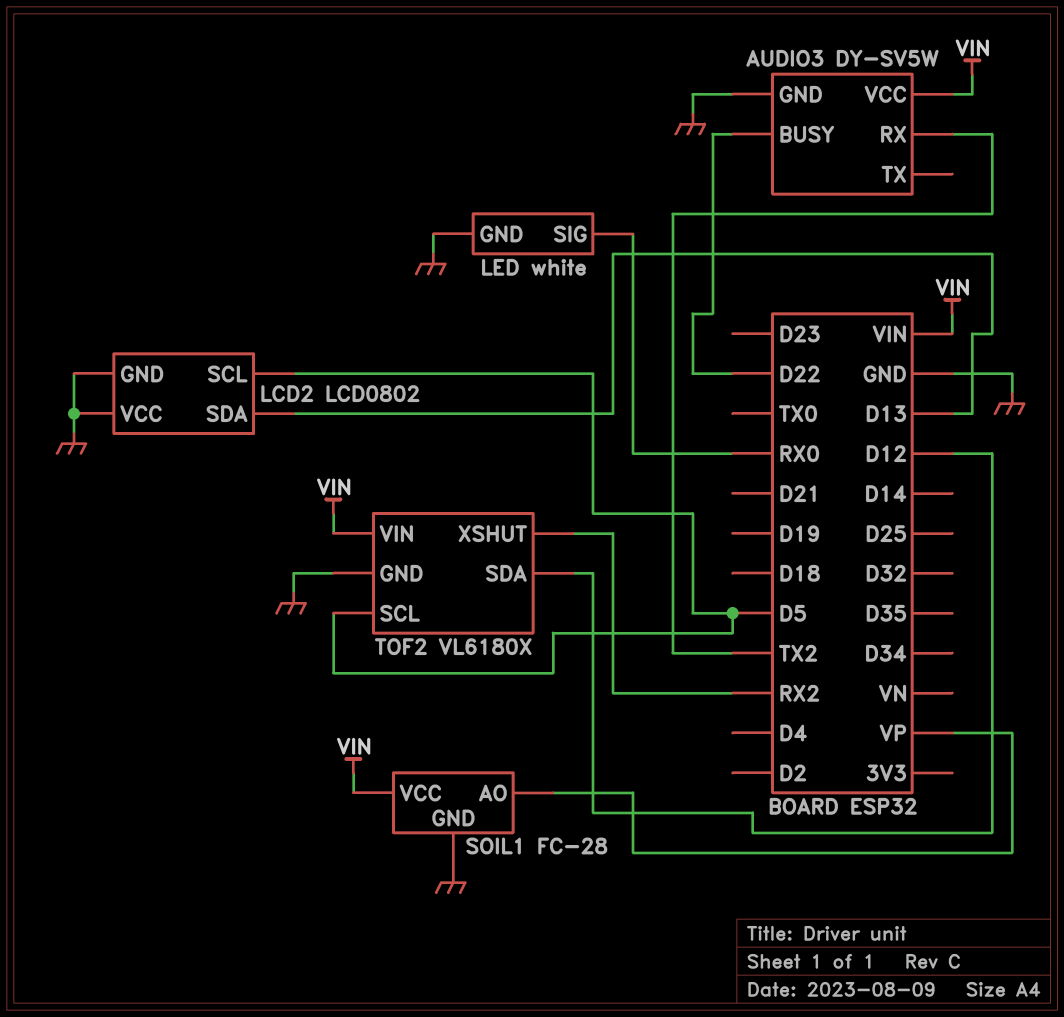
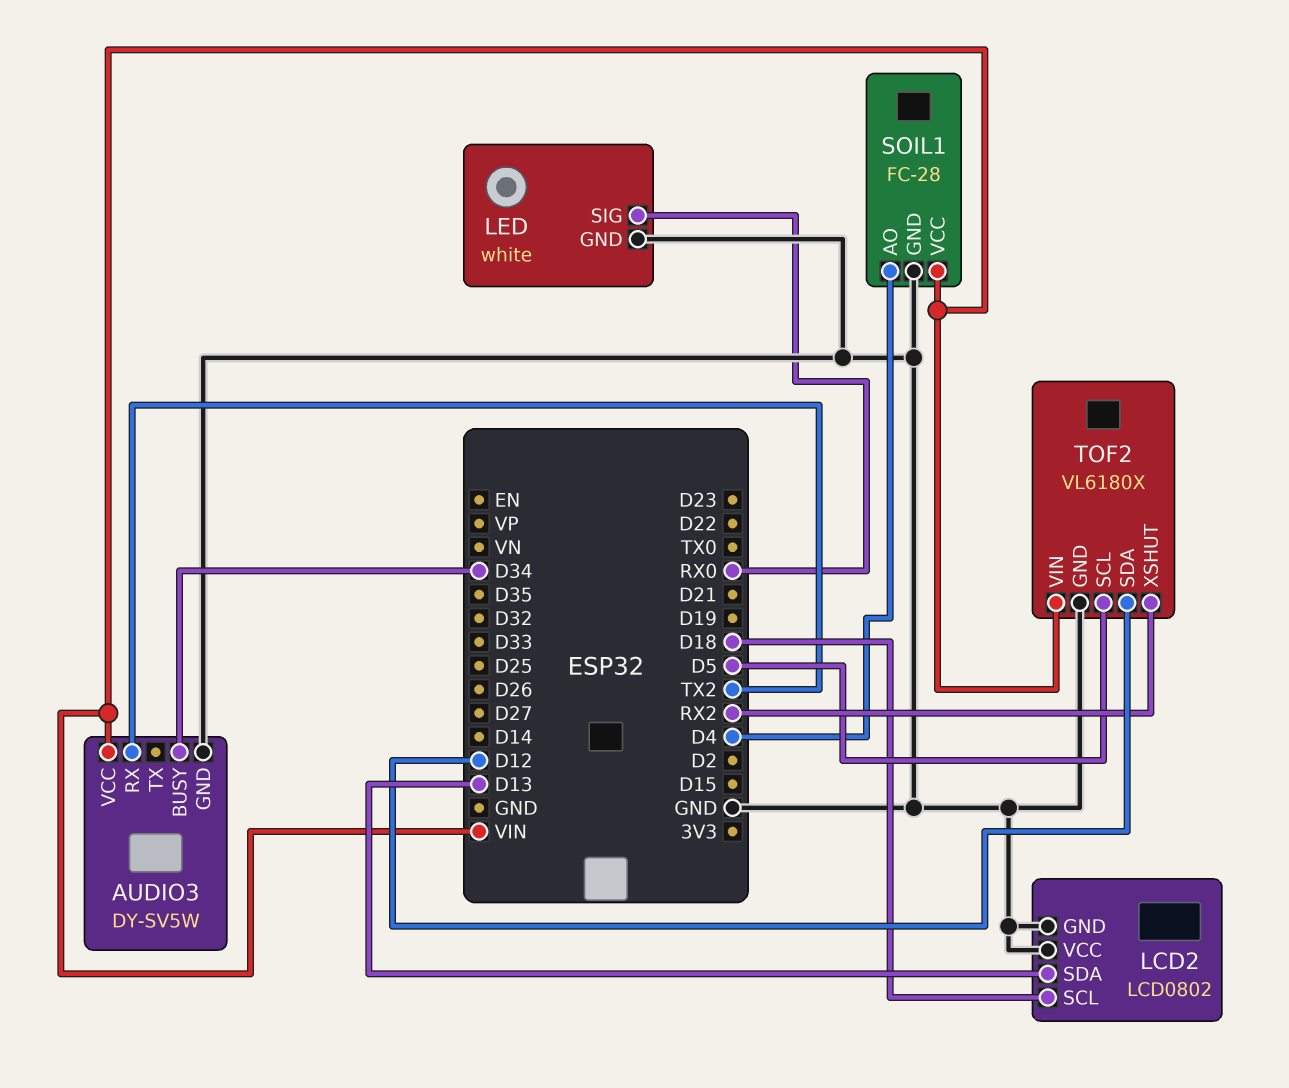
AUDIO3 pin BUSY: D22 -> D34
LCD2 pin SCL: D5 -> D18
SOIL1 pin AO: VP -> D4

